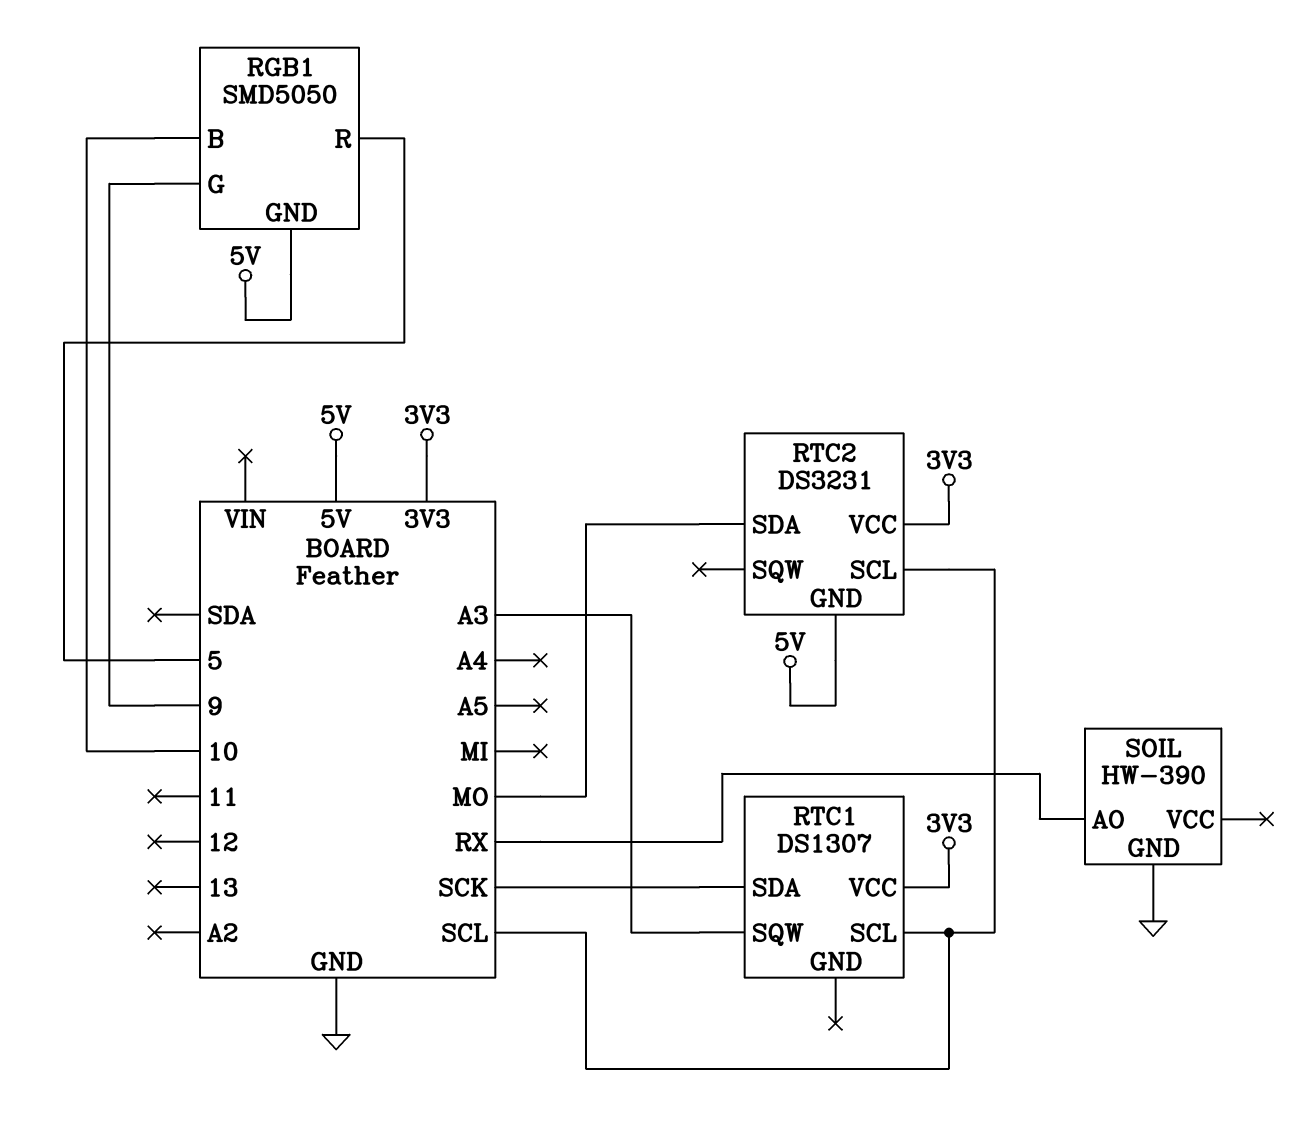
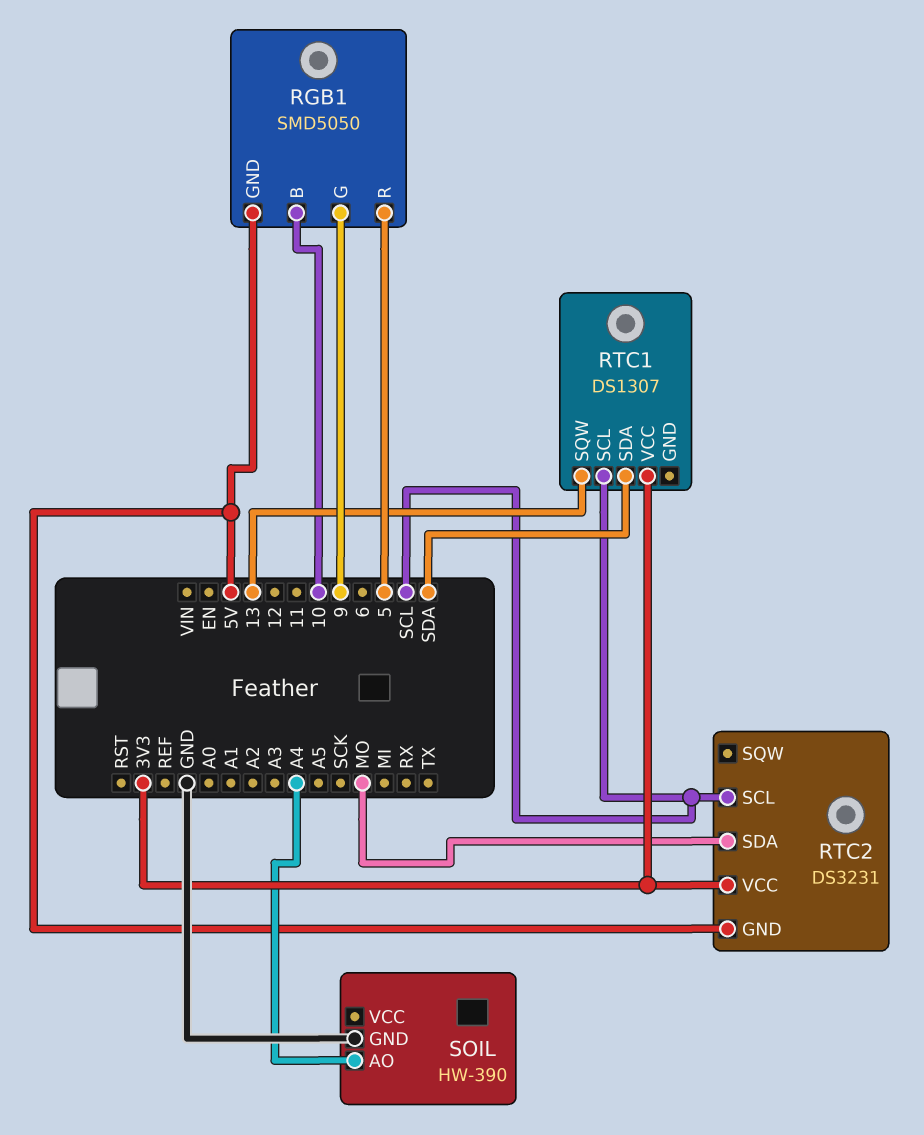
RTC1 pin SDA: SCK -> SDA
RTC1 pin SQW: A3 -> 13
SOIL pin AO: RX -> A4

